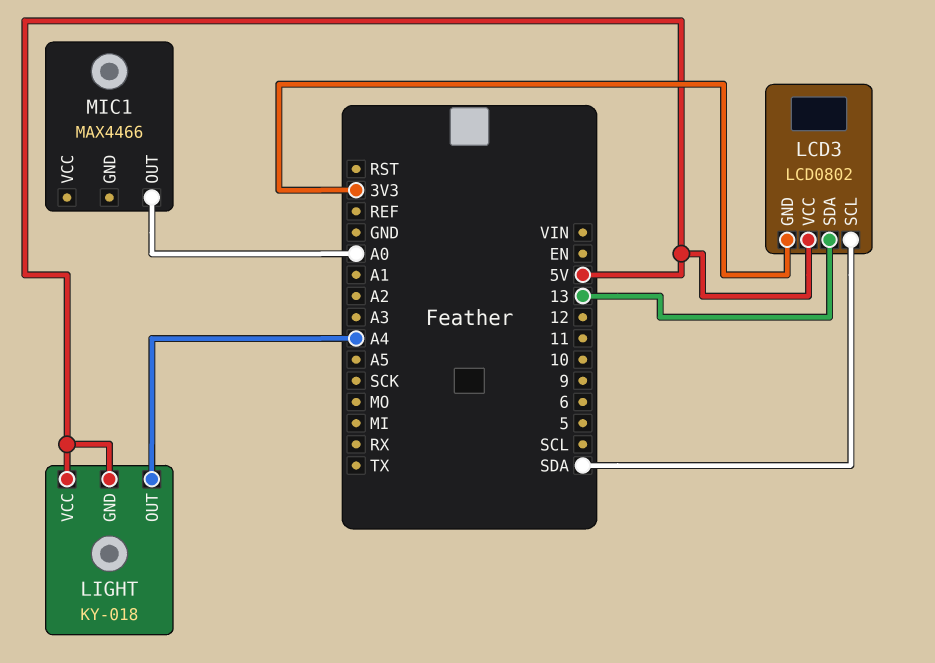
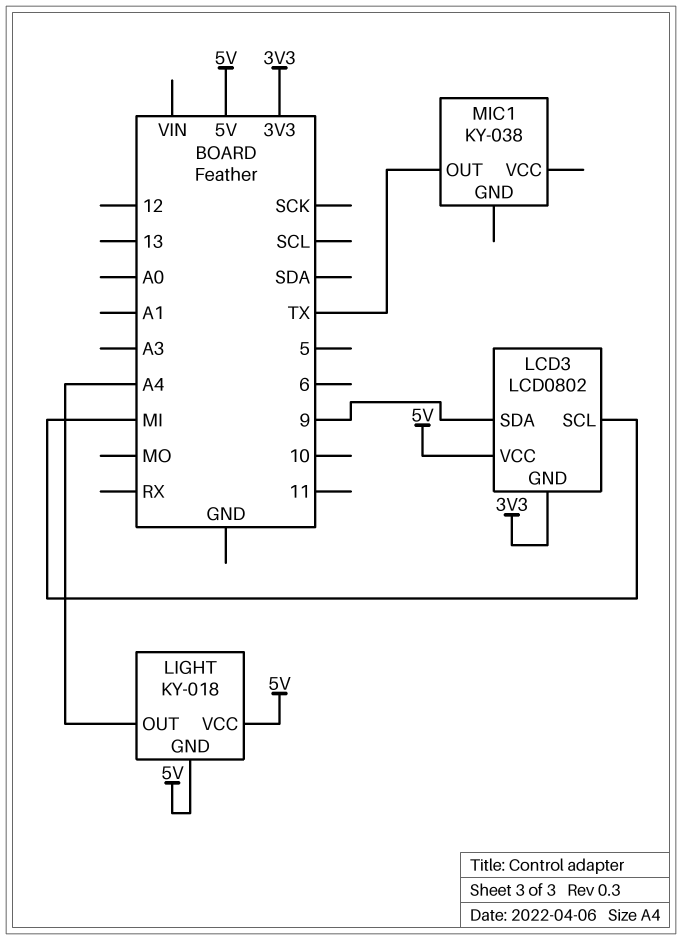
LCD3 pin SCL: SDA -> MI
LCD3 pin SDA: 13 -> 9
MIC1: MAX4466 -> KY-038
MIC1 pin OUT: A0 -> TX

